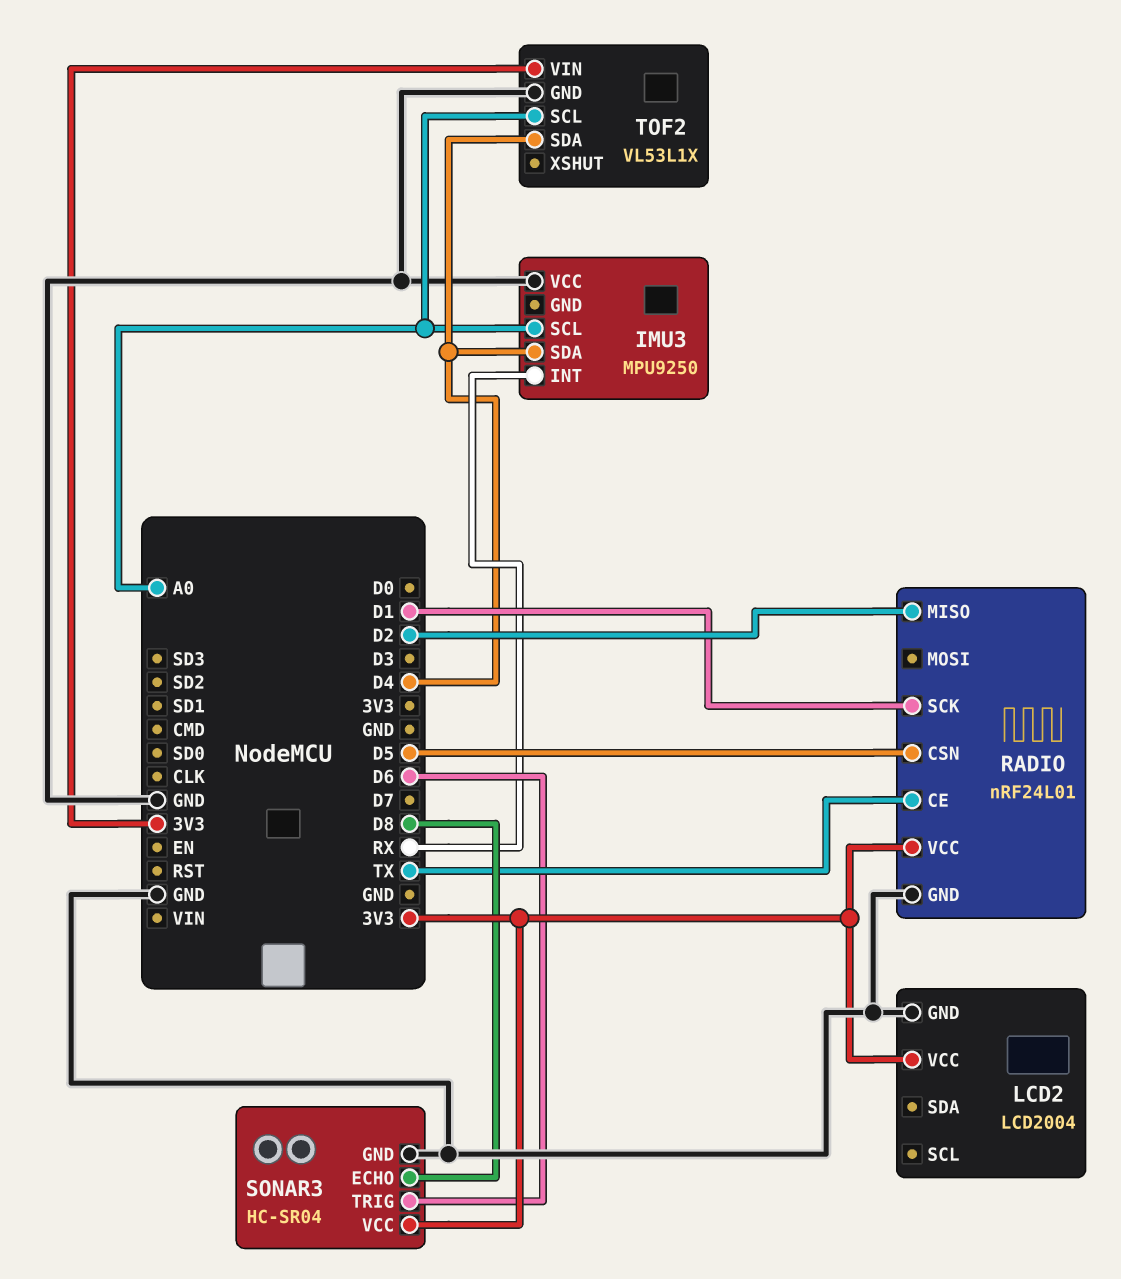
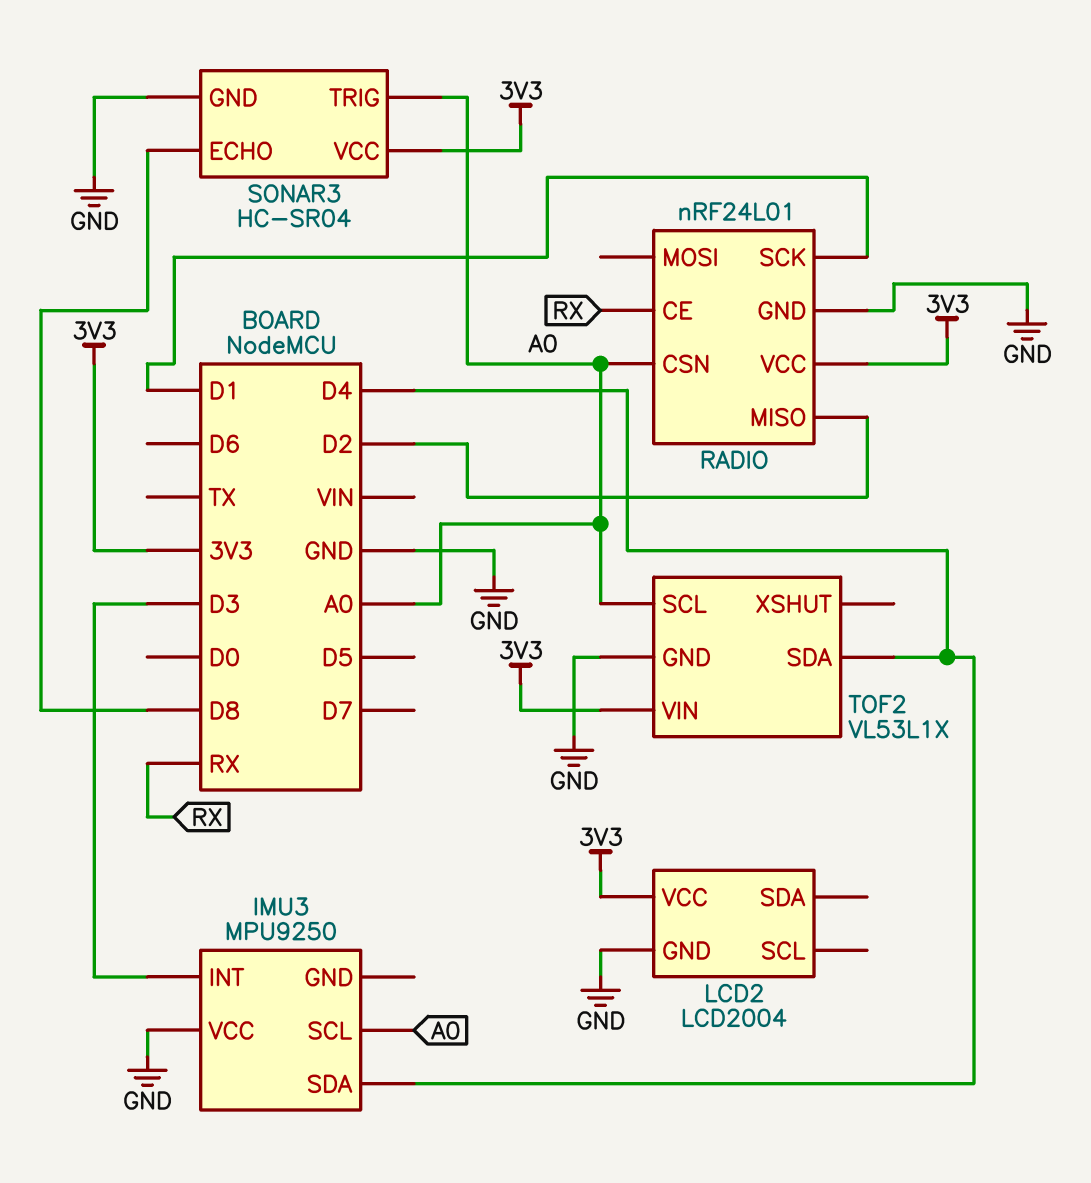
IMU3 pin INT: RX -> D3
RADIO pin CE: TX -> RX
RADIO pin CSN: D5 -> A0
SONAR3 pin TRIG: D6 -> A0

